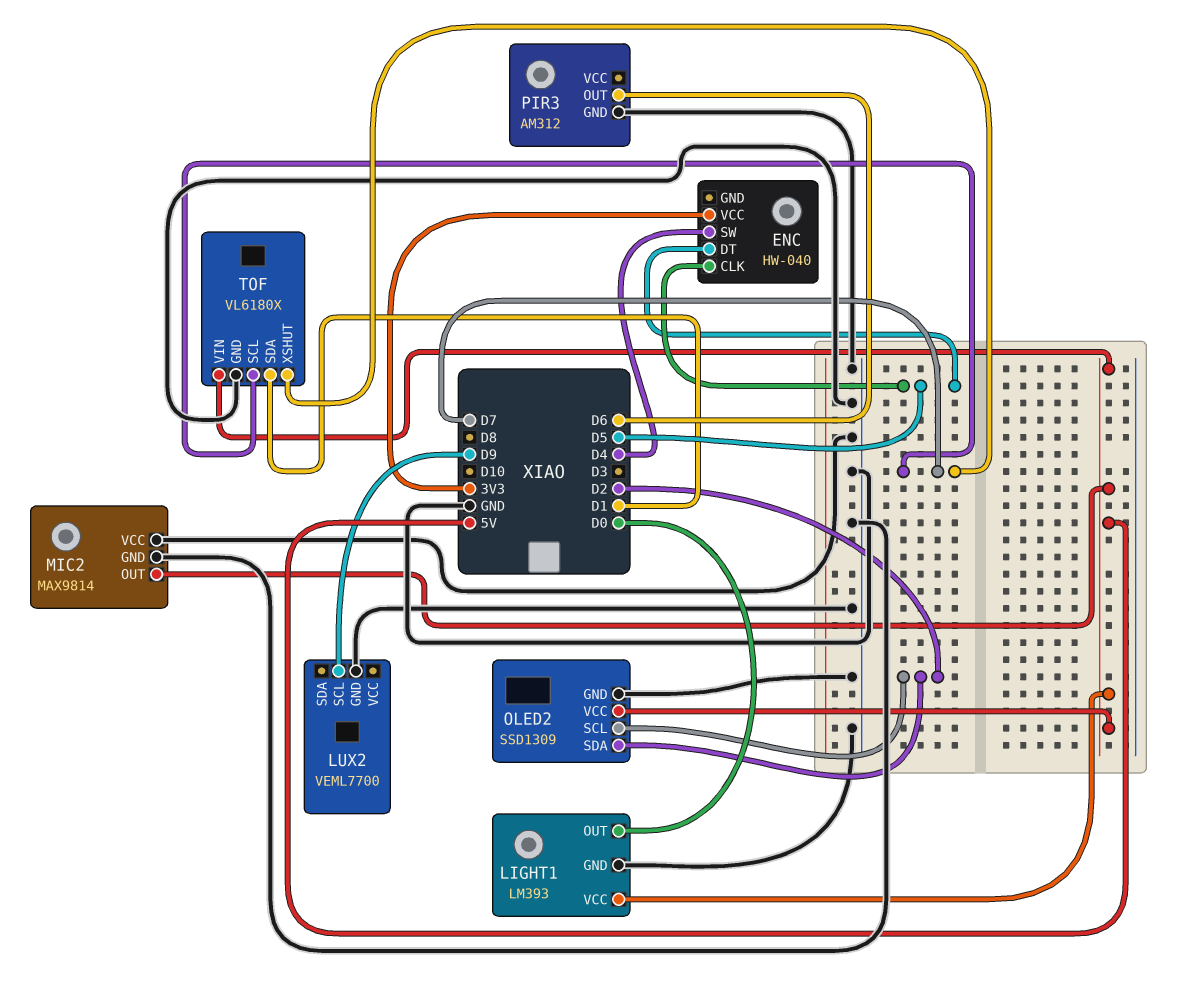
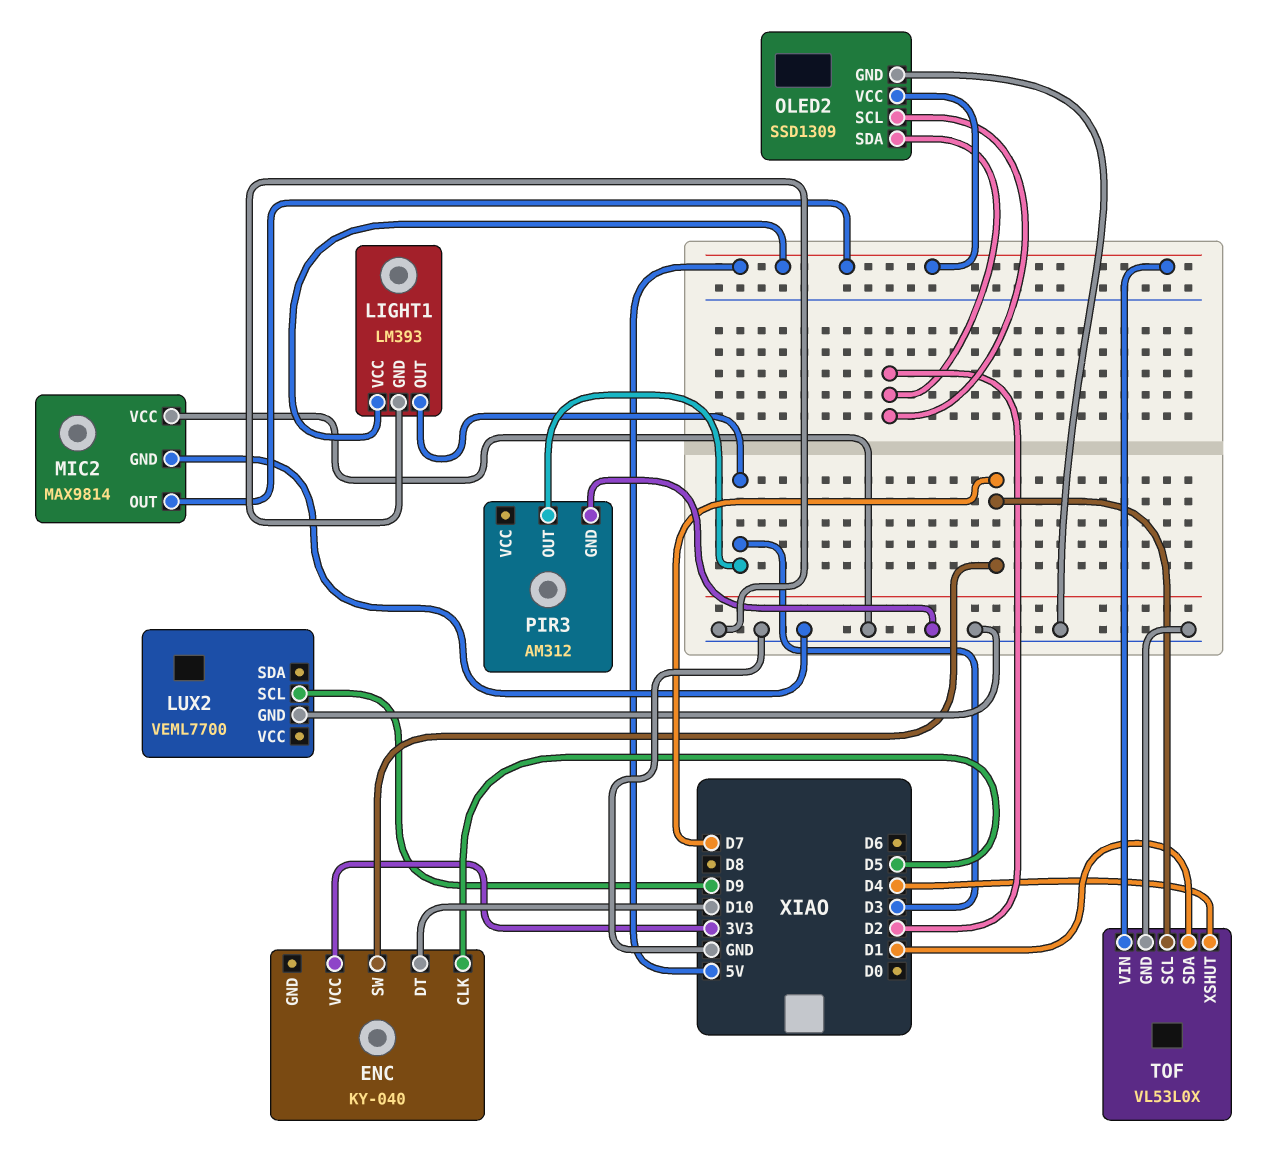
ENC: HW-040 -> KY-040
ENC pin DT: D5 -> D10
ENC pin SW: D4 -> D7
LIGHT1 pin OUT: D0 -> D3
PIR3 pin OUT: D6 -> D3
TOF: VL6180X -> VL53L0X
TOF pin XSHUT: D7 -> D4

